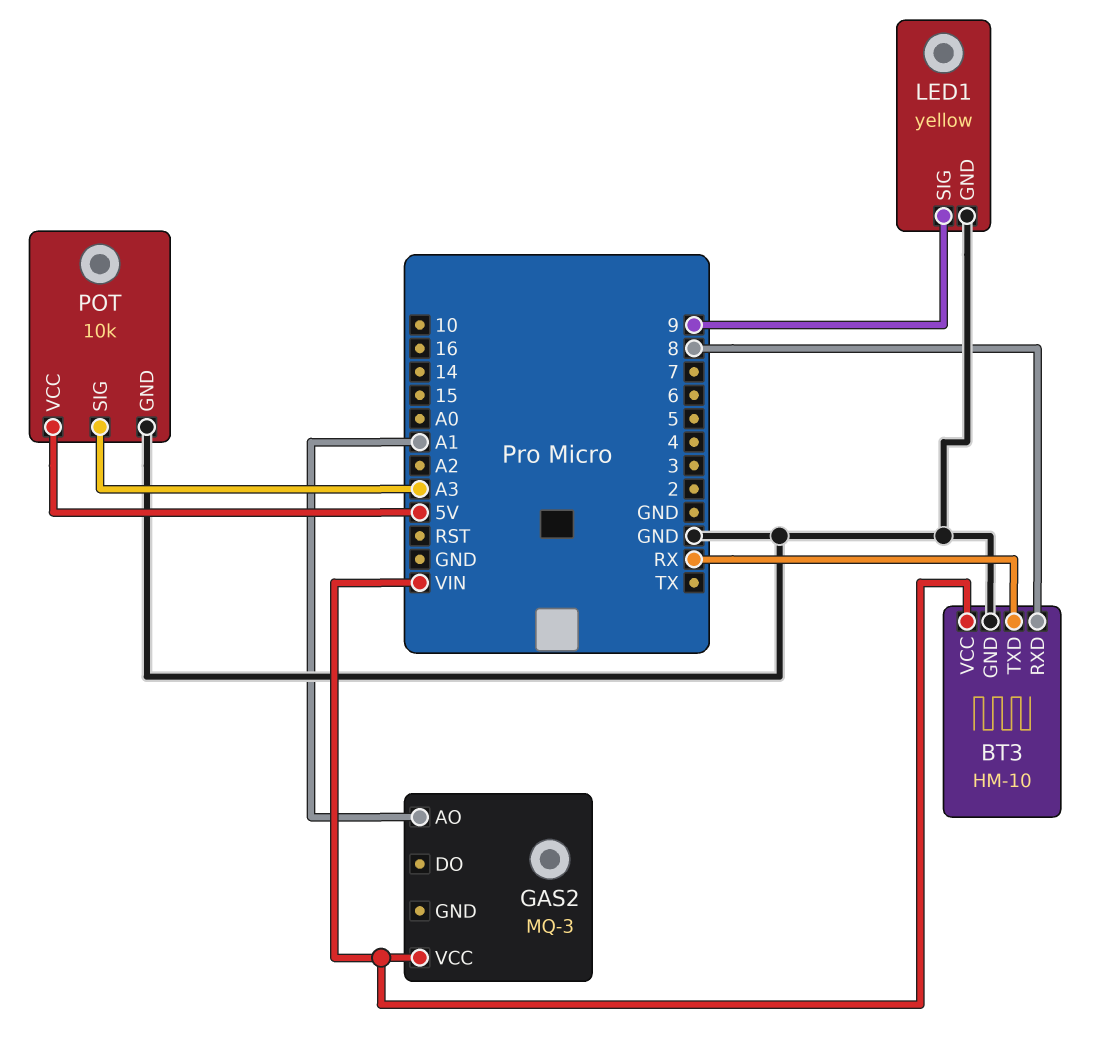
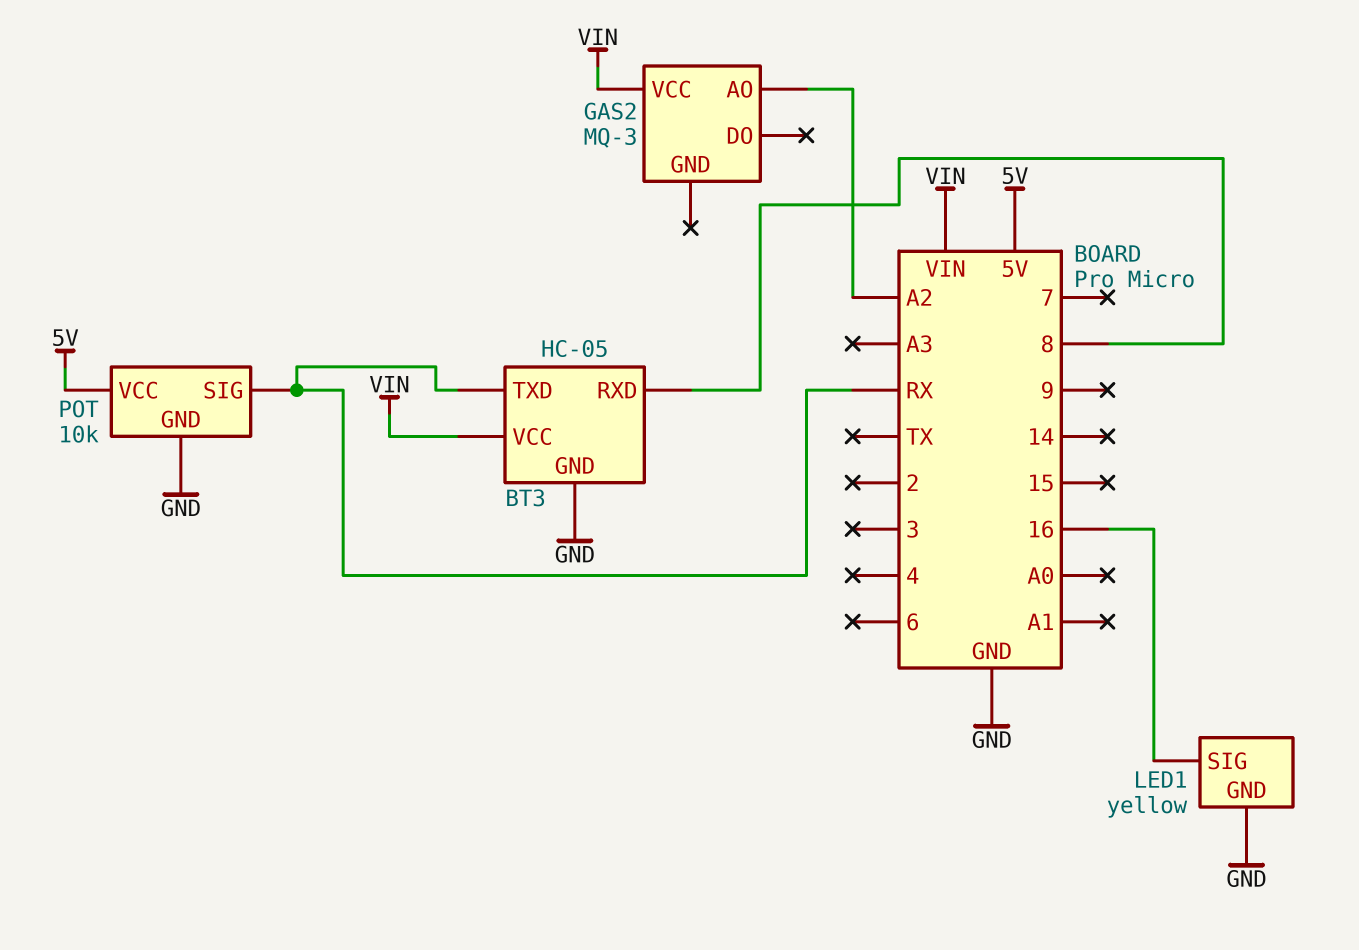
BT3: HM-10 -> HC-05
GAS2 pin AO: A1 -> A2
LED1 pin SIG: 9 -> 16
POT pin SIG: A3 -> RX

